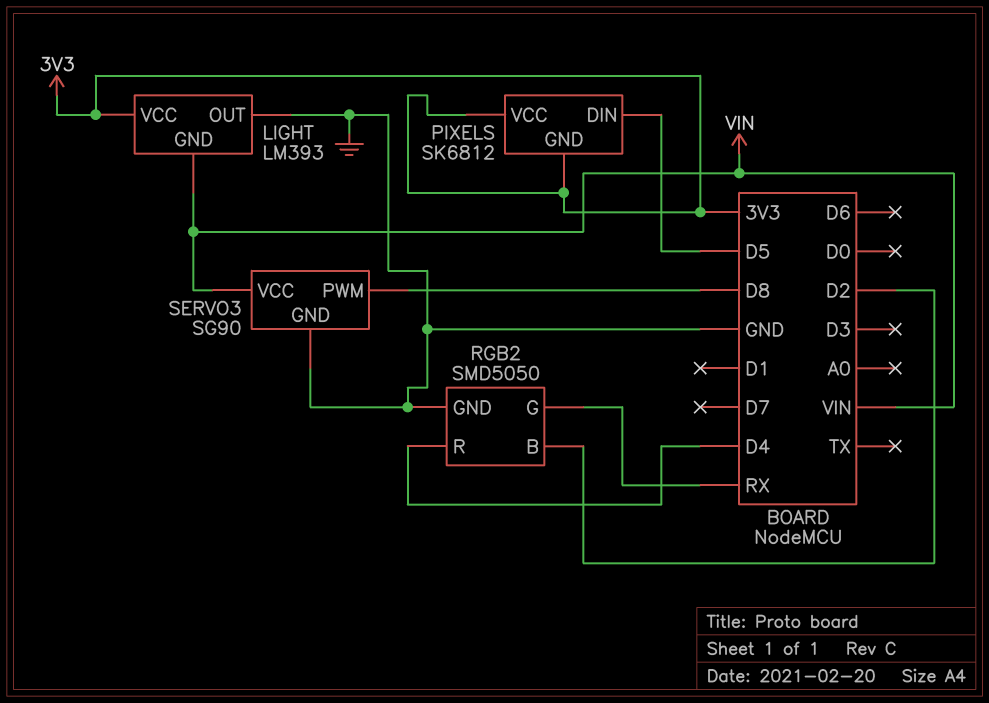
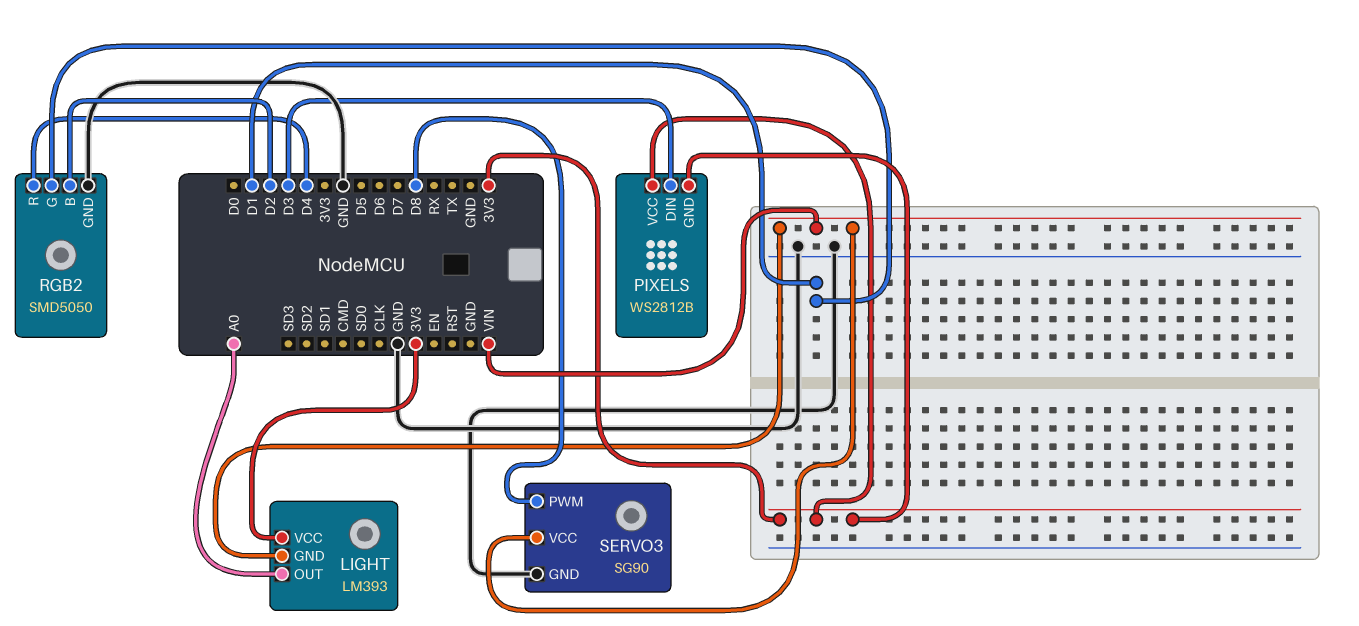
LIGHT pin OUT: GND -> A0
PIXELS: SK6812 -> WS2812B
PIXELS pin DIN: D5 -> D3
RGB2 pin G: RX -> D1

